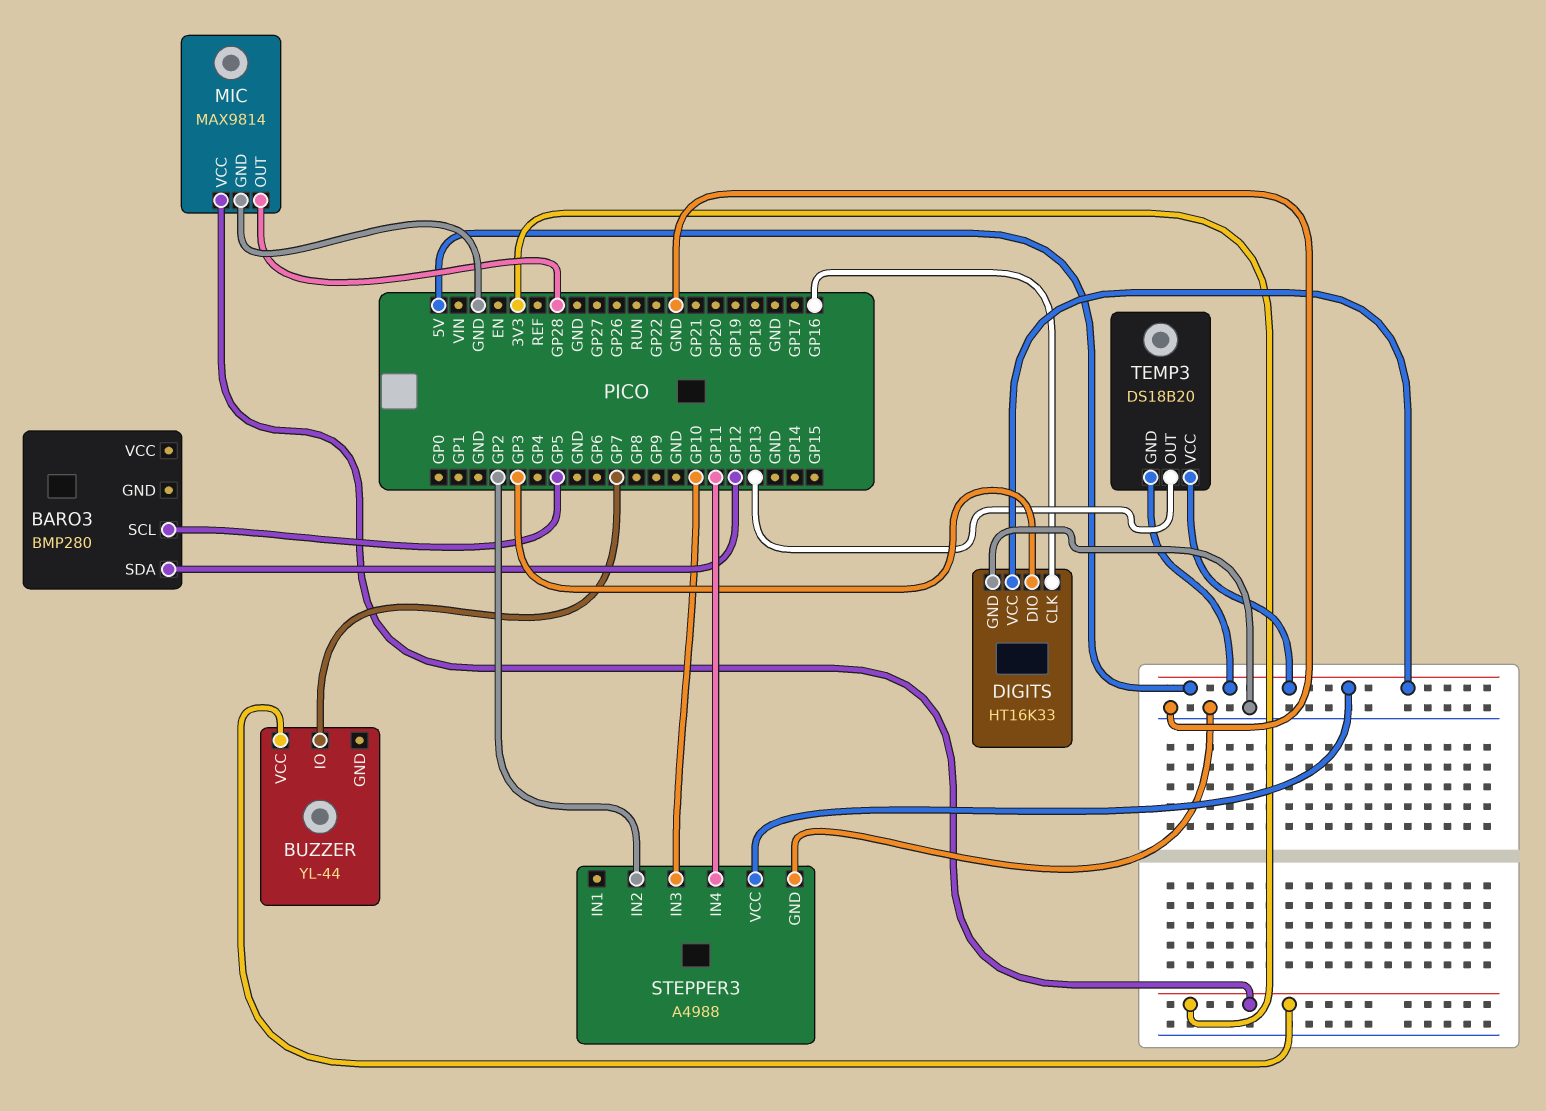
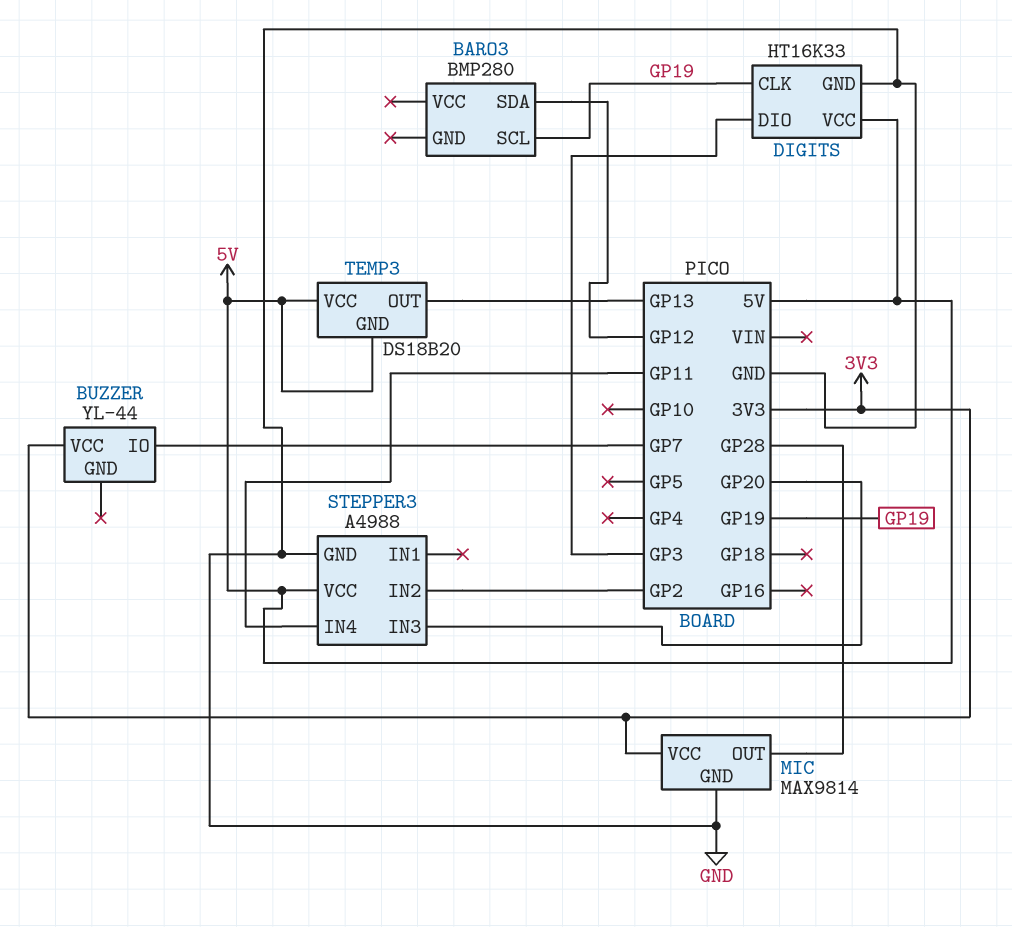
BARO3 pin SCL: GP5 -> GP19
DIGITS pin CLK: GP16 -> GP19
STEPPER3 pin IN3: GP10 -> GP20

